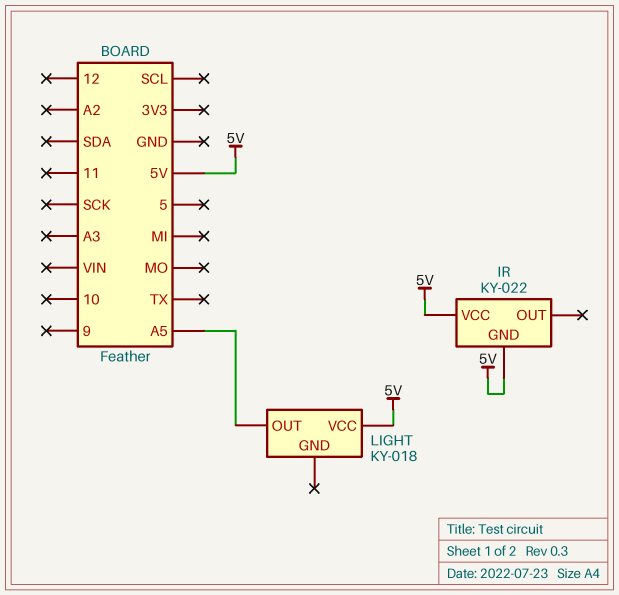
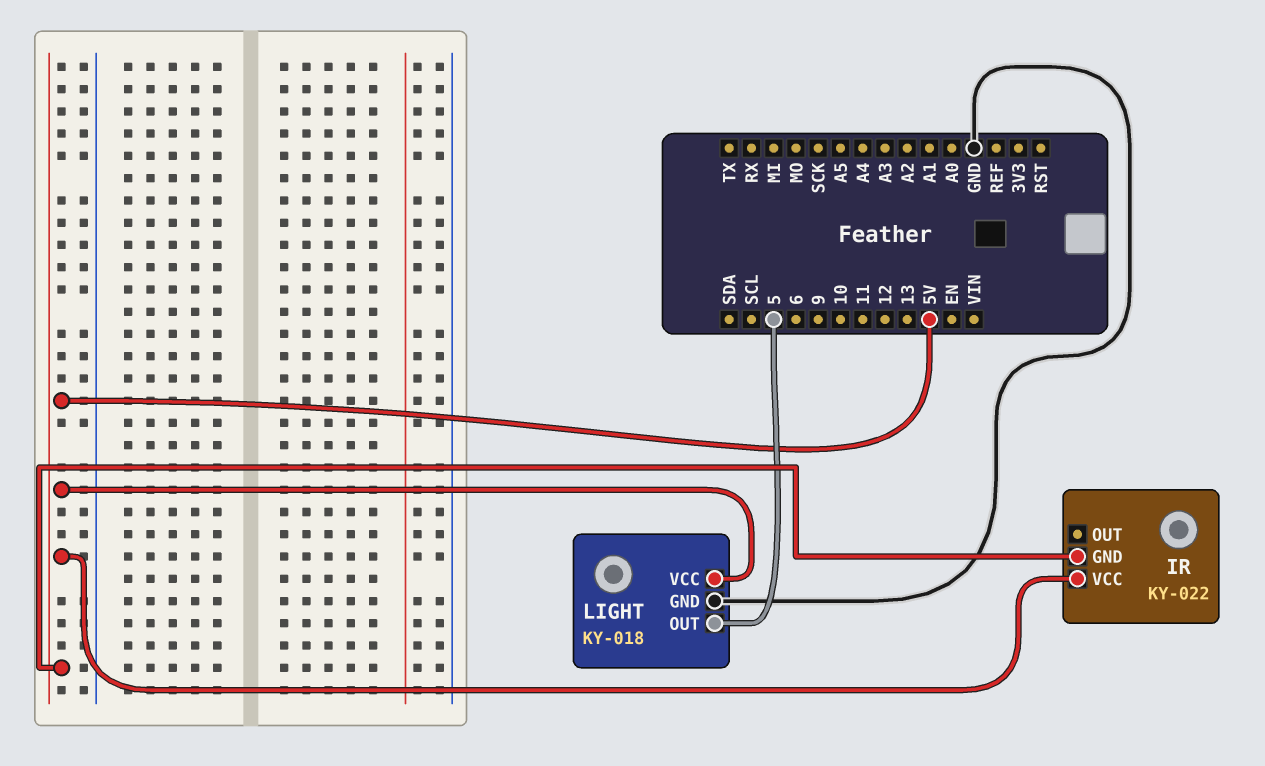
LIGHT pin GND: none -> GND
LIGHT pin OUT: A5 -> 5

